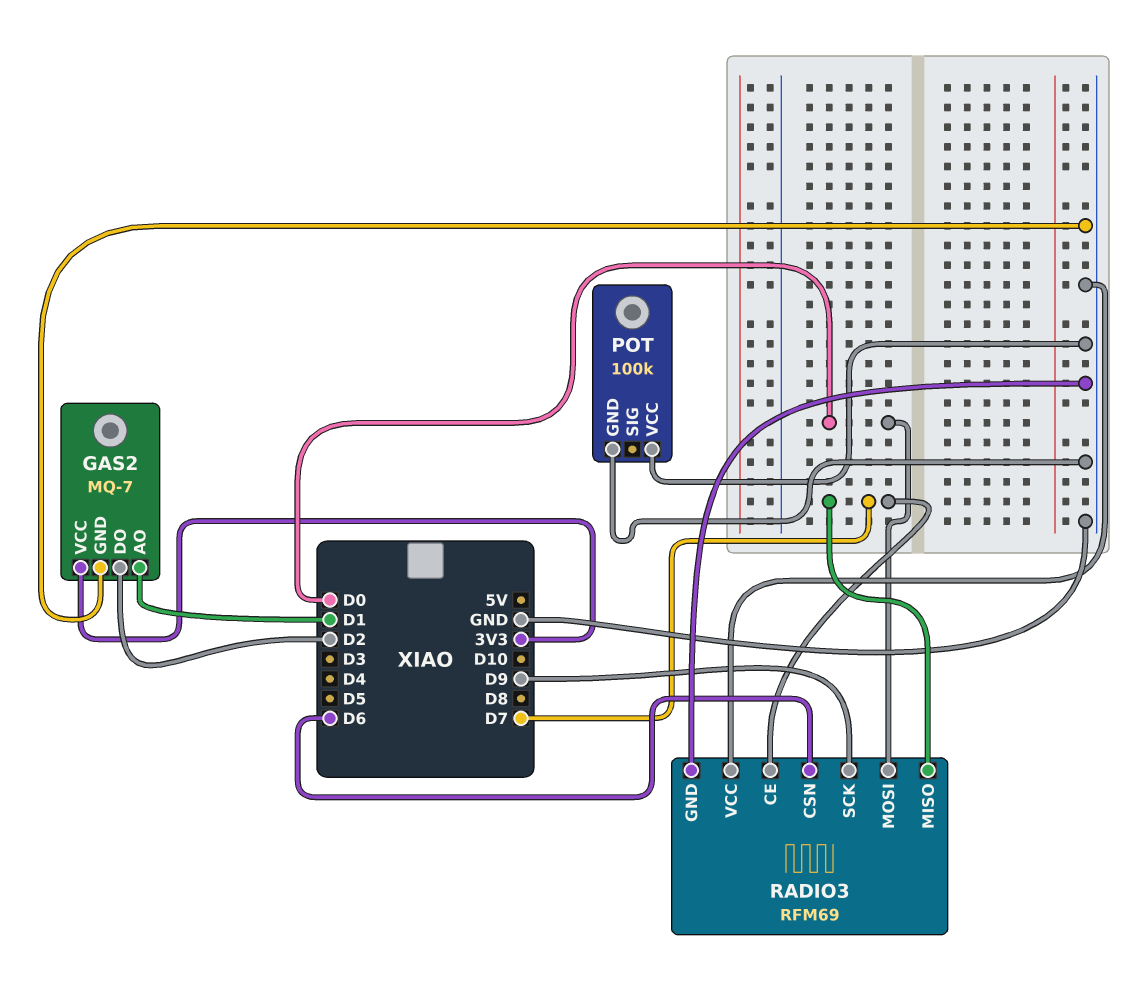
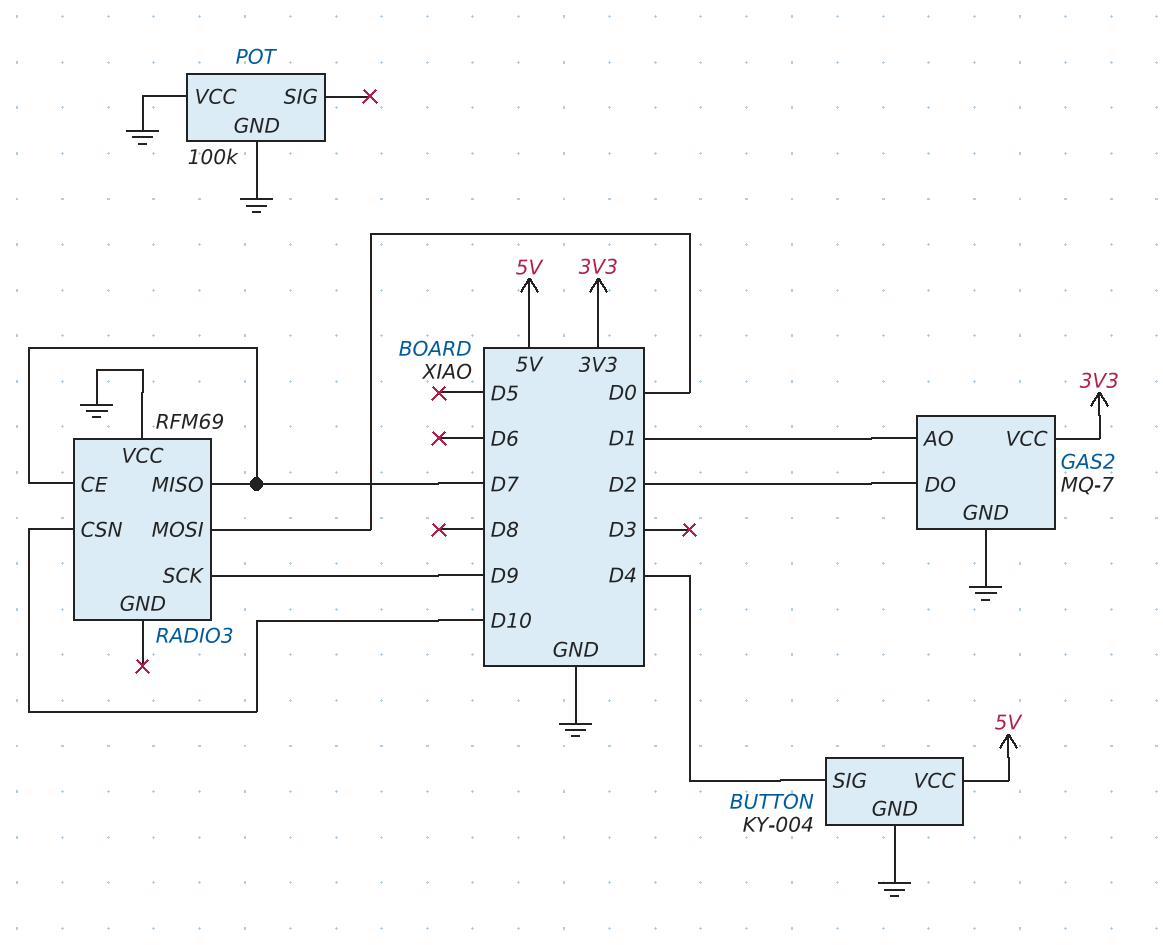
BUTTON: none -> KY-004
BUTTON pin GND: none -> GND
BUTTON pin SIG: none -> D4
BUTTON pin VCC: none -> 5V
RADIO3 pin CSN: D6 -> D10
RADIO3 pin GND: GND -> none

